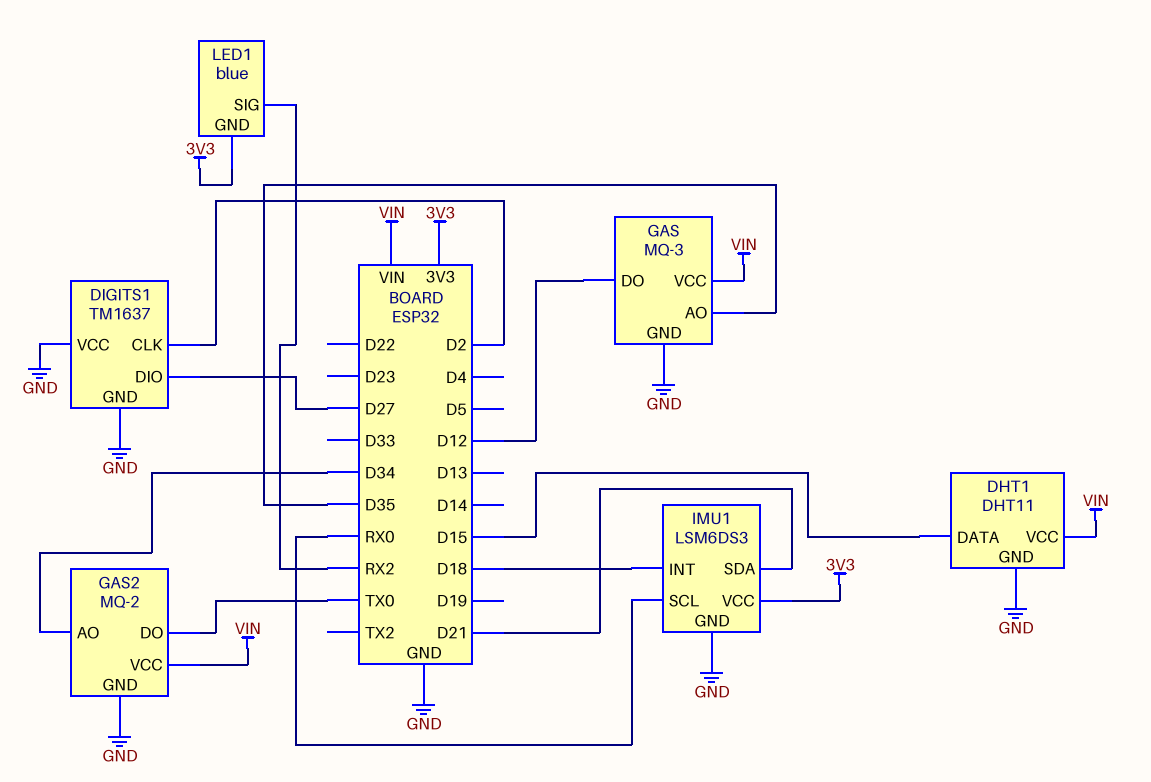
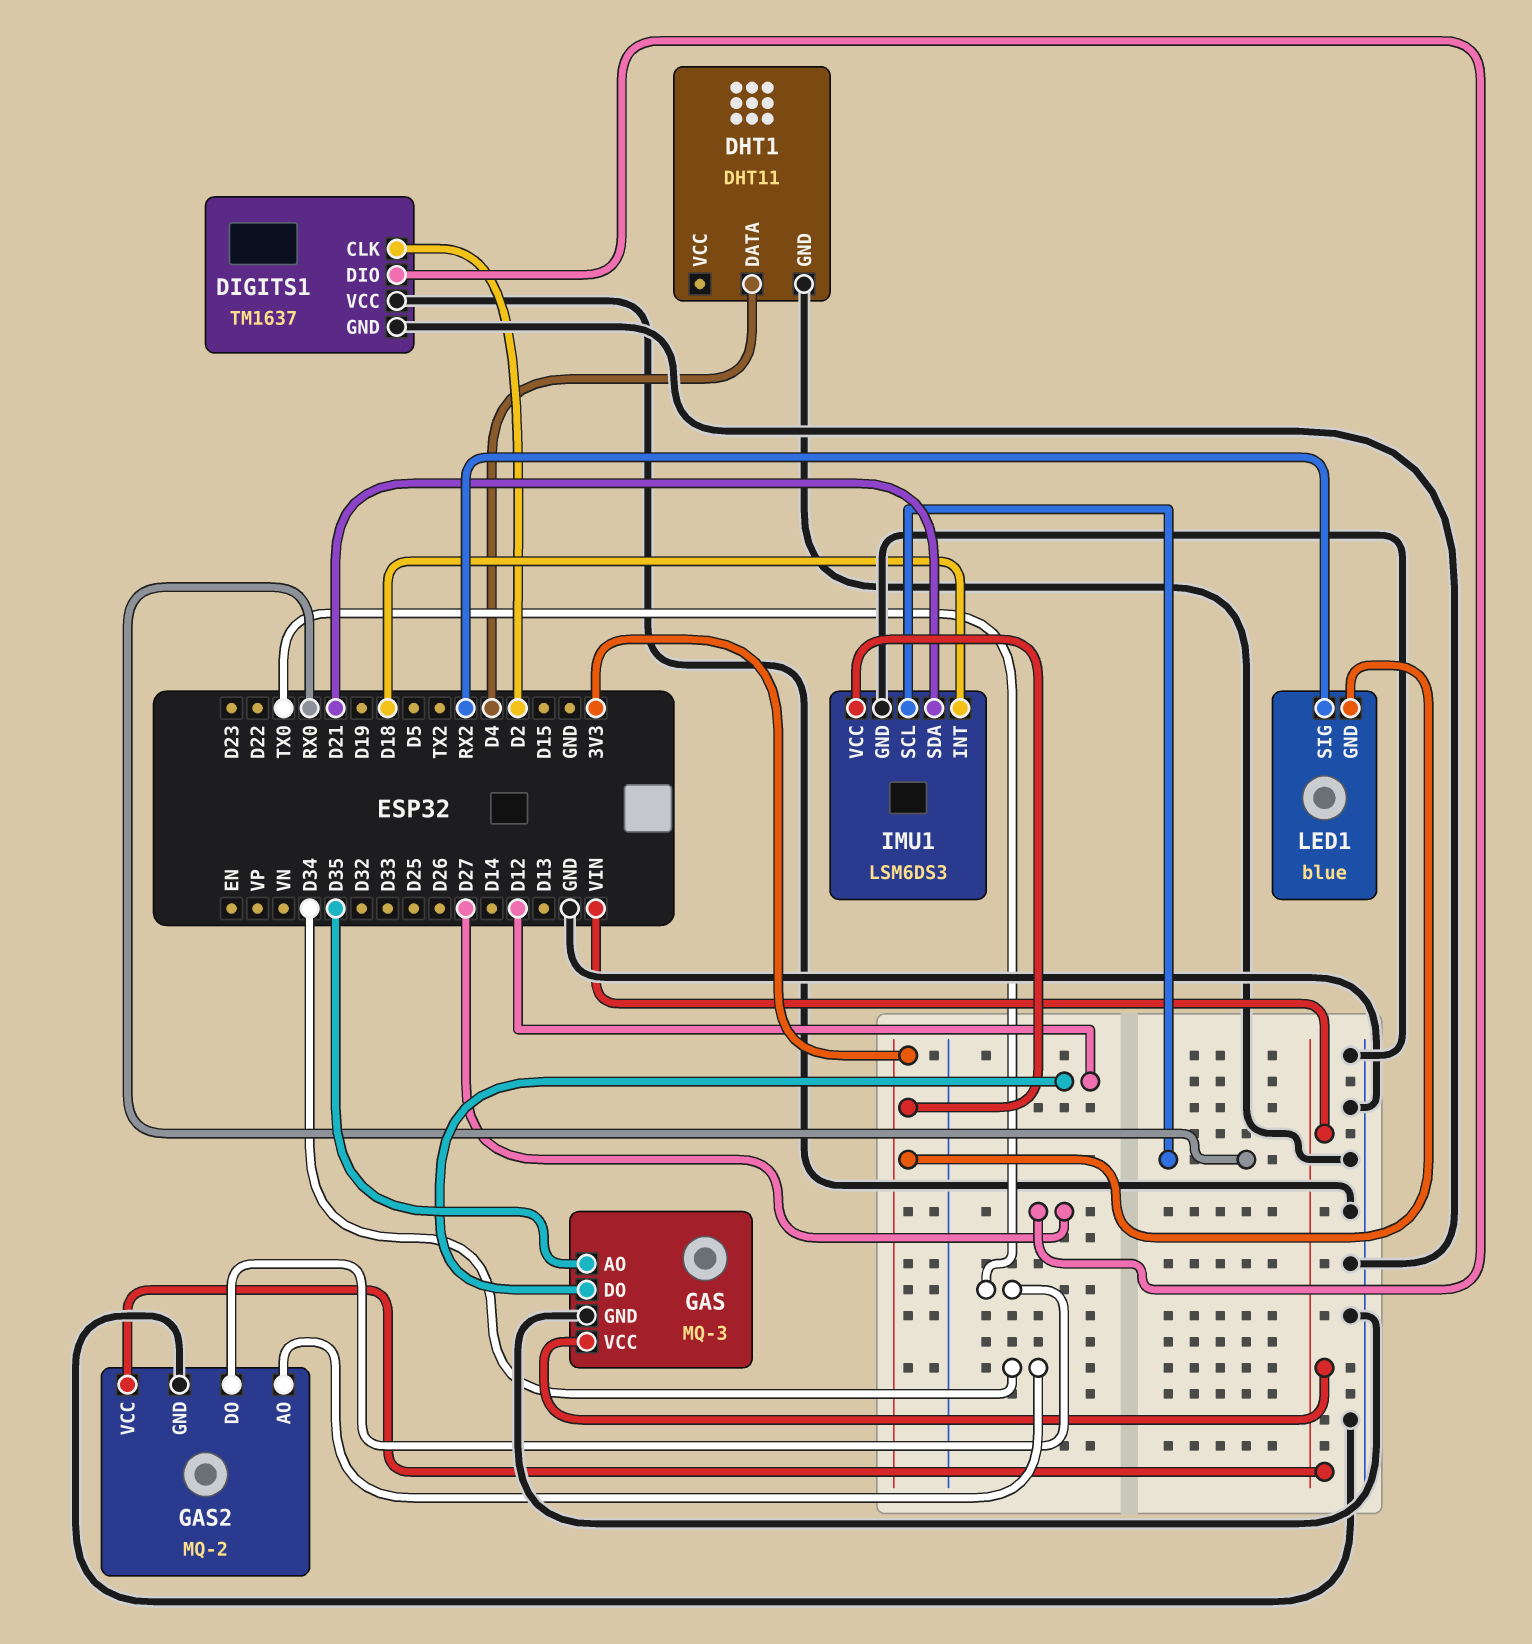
DHT1 pin DATA: D15 -> D4
DHT1 pin VCC: VIN -> none

